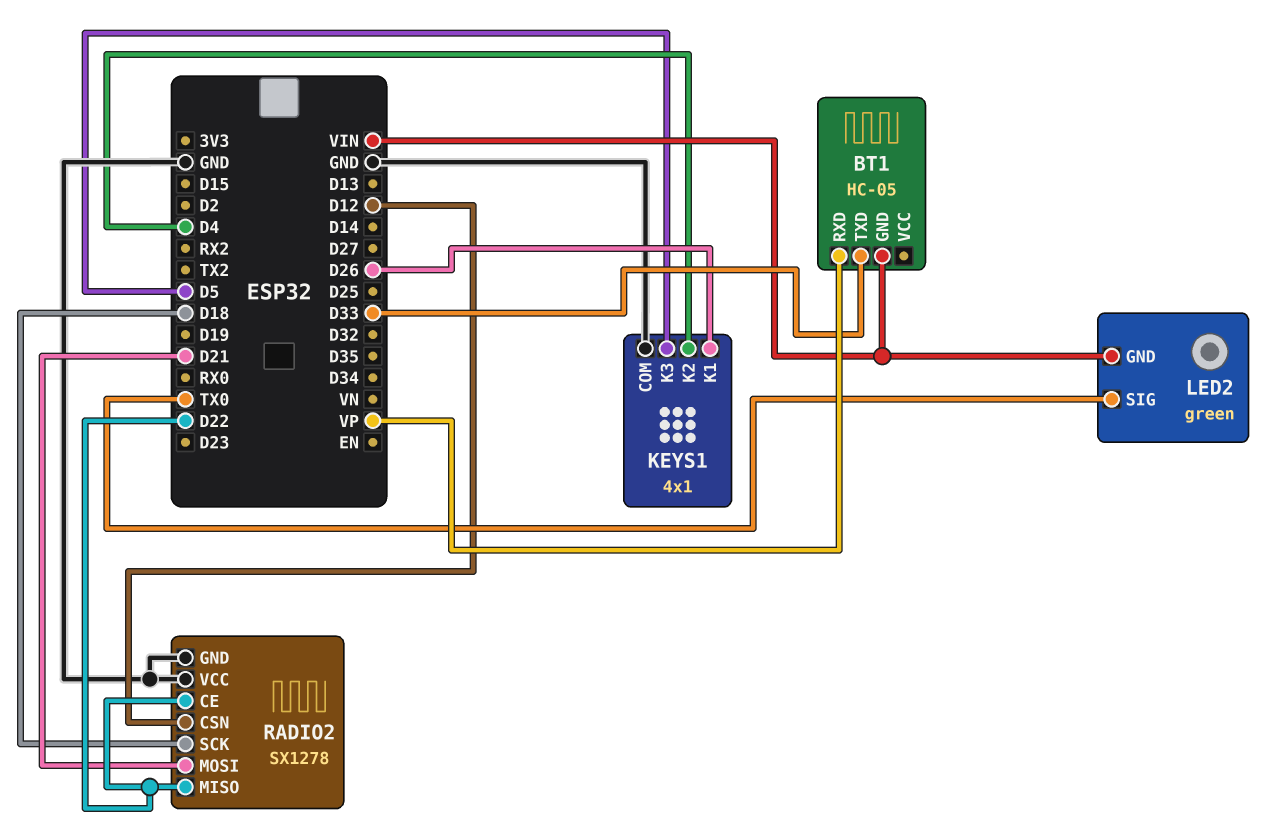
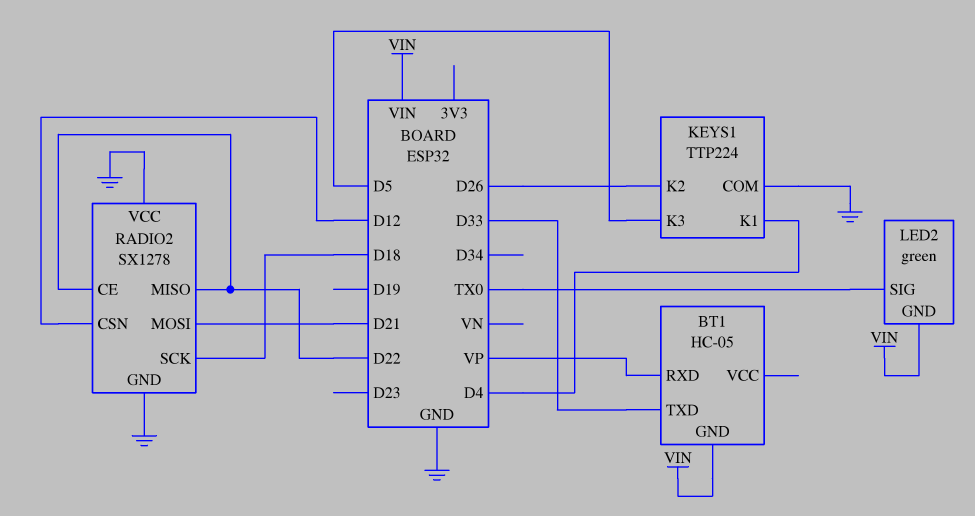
KEYS1: 4x1 -> TTP224
KEYS1 pin K1: D26 -> D4
KEYS1 pin K2: D4 -> D26

